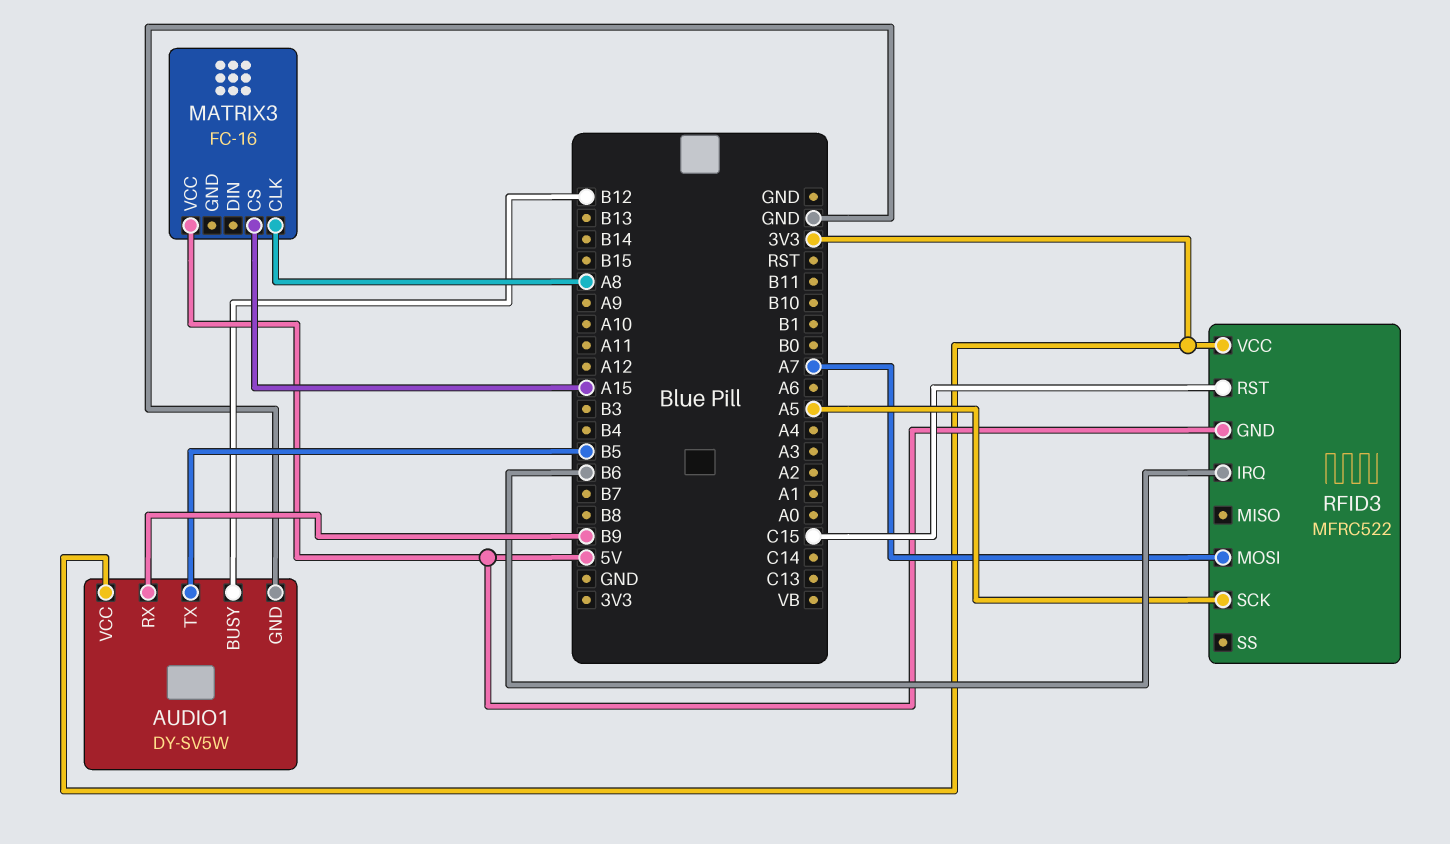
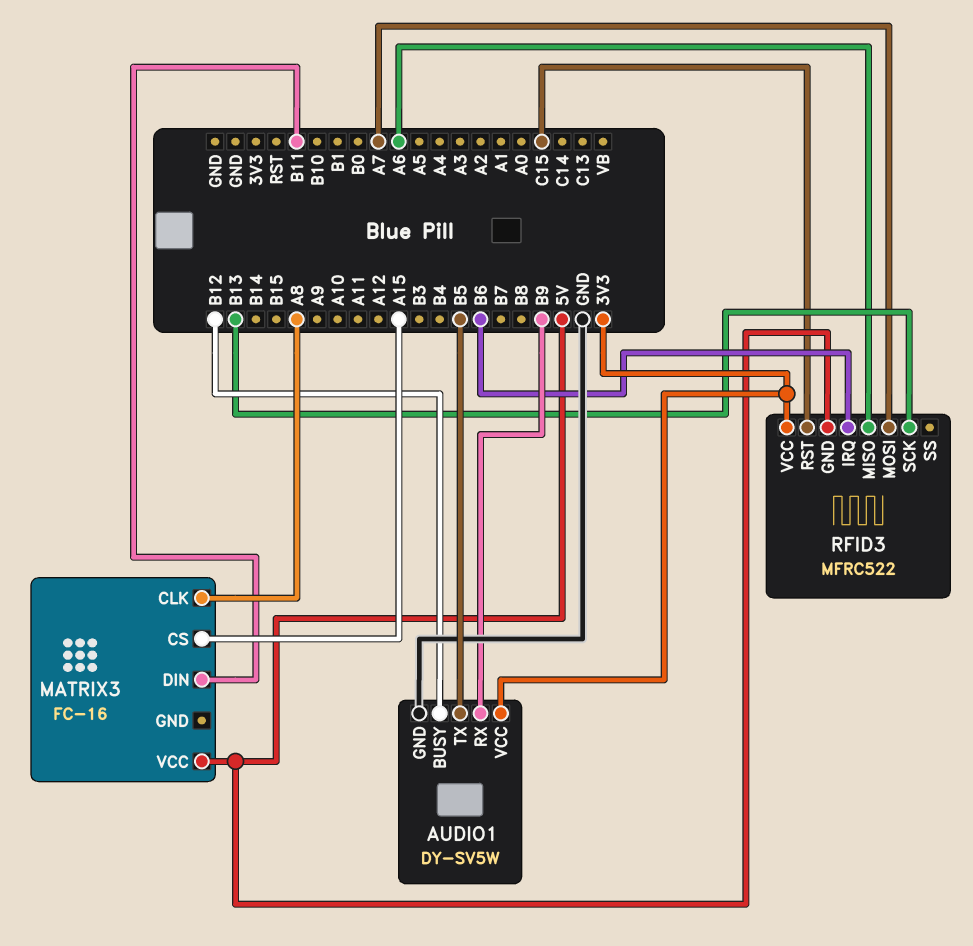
MATRIX3 pin DIN: none -> B11
RFID3 pin MISO: none -> A6
RFID3 pin SCK: A5 -> B13

